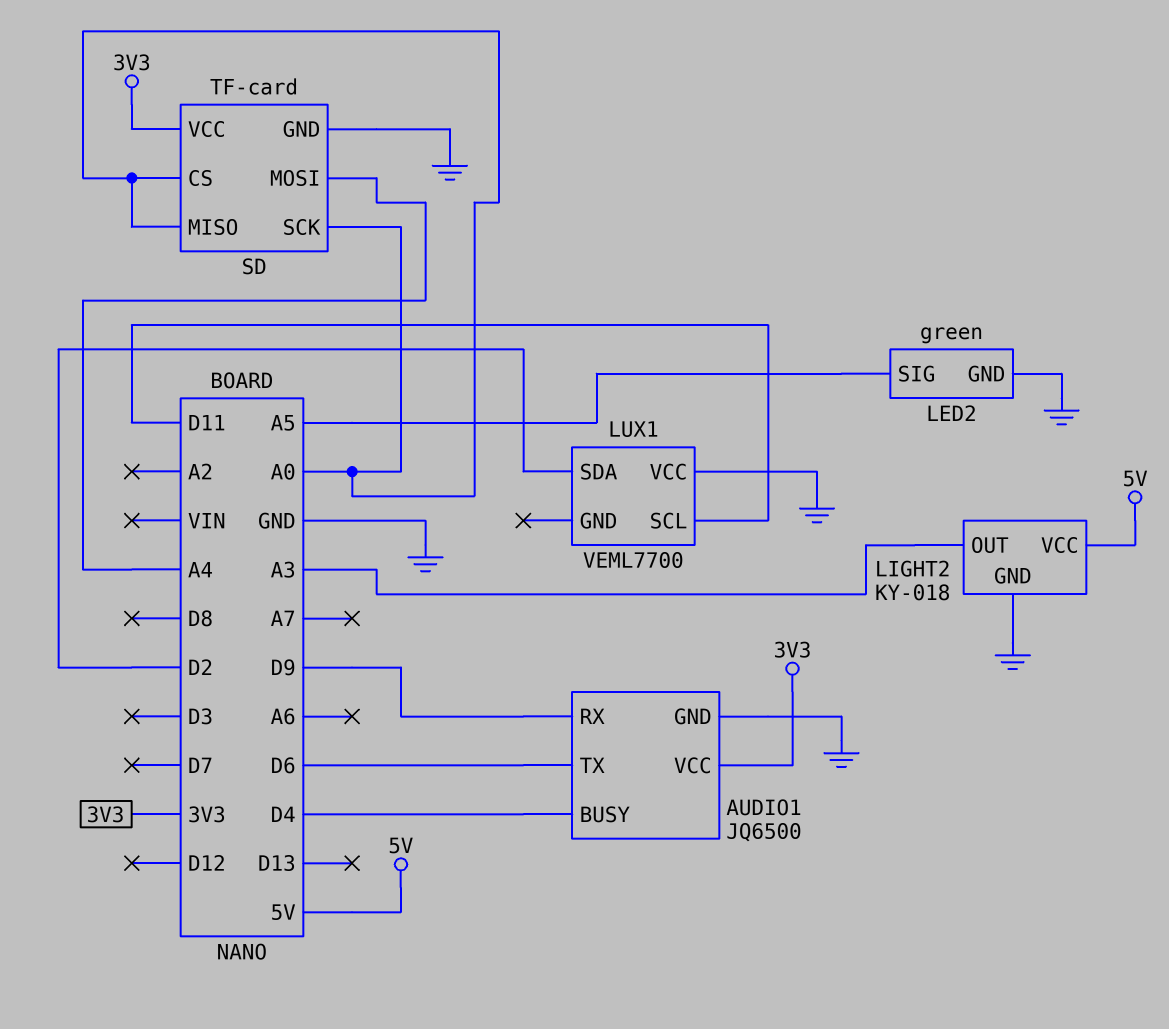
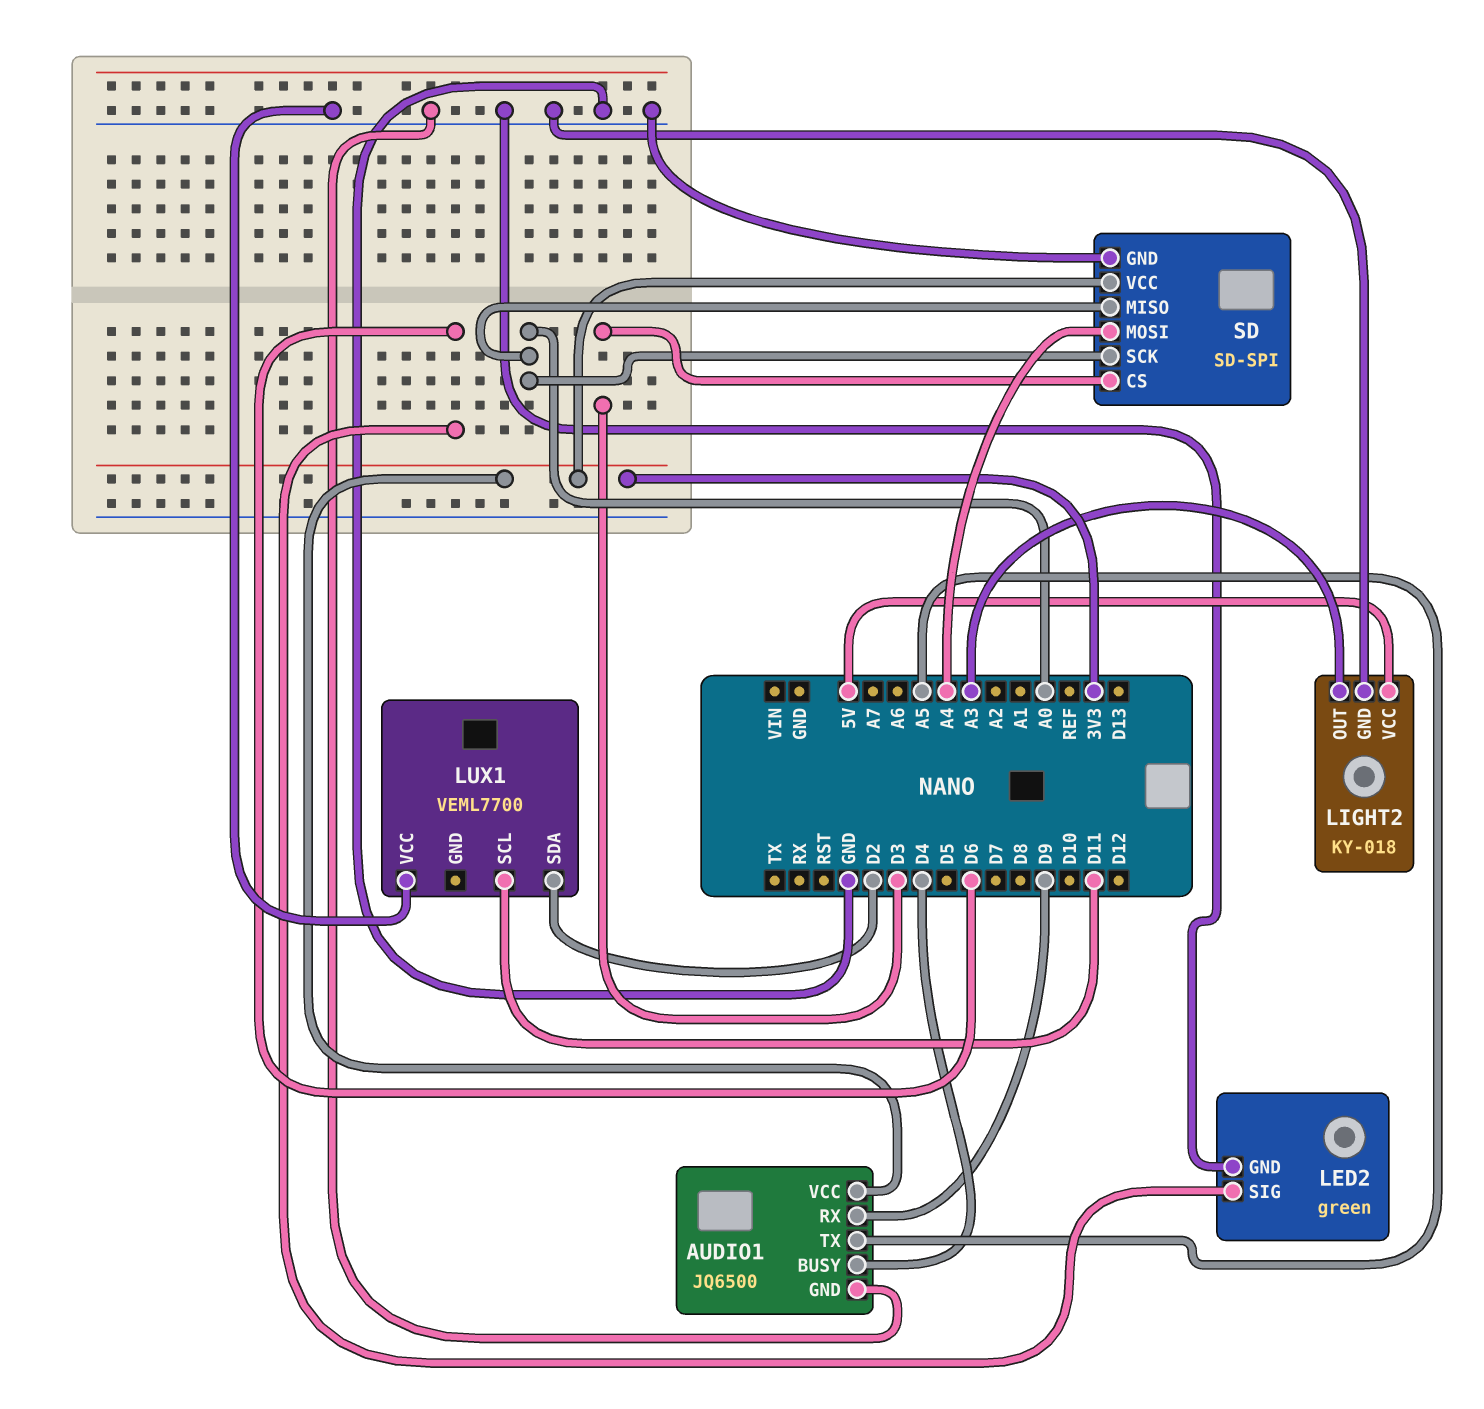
AUDIO1 pin TX: D6 -> A5
LED2 pin SIG: A5 -> D6
SD: TF-card -> SD-SPI
SD pin CS: A0 -> D3

